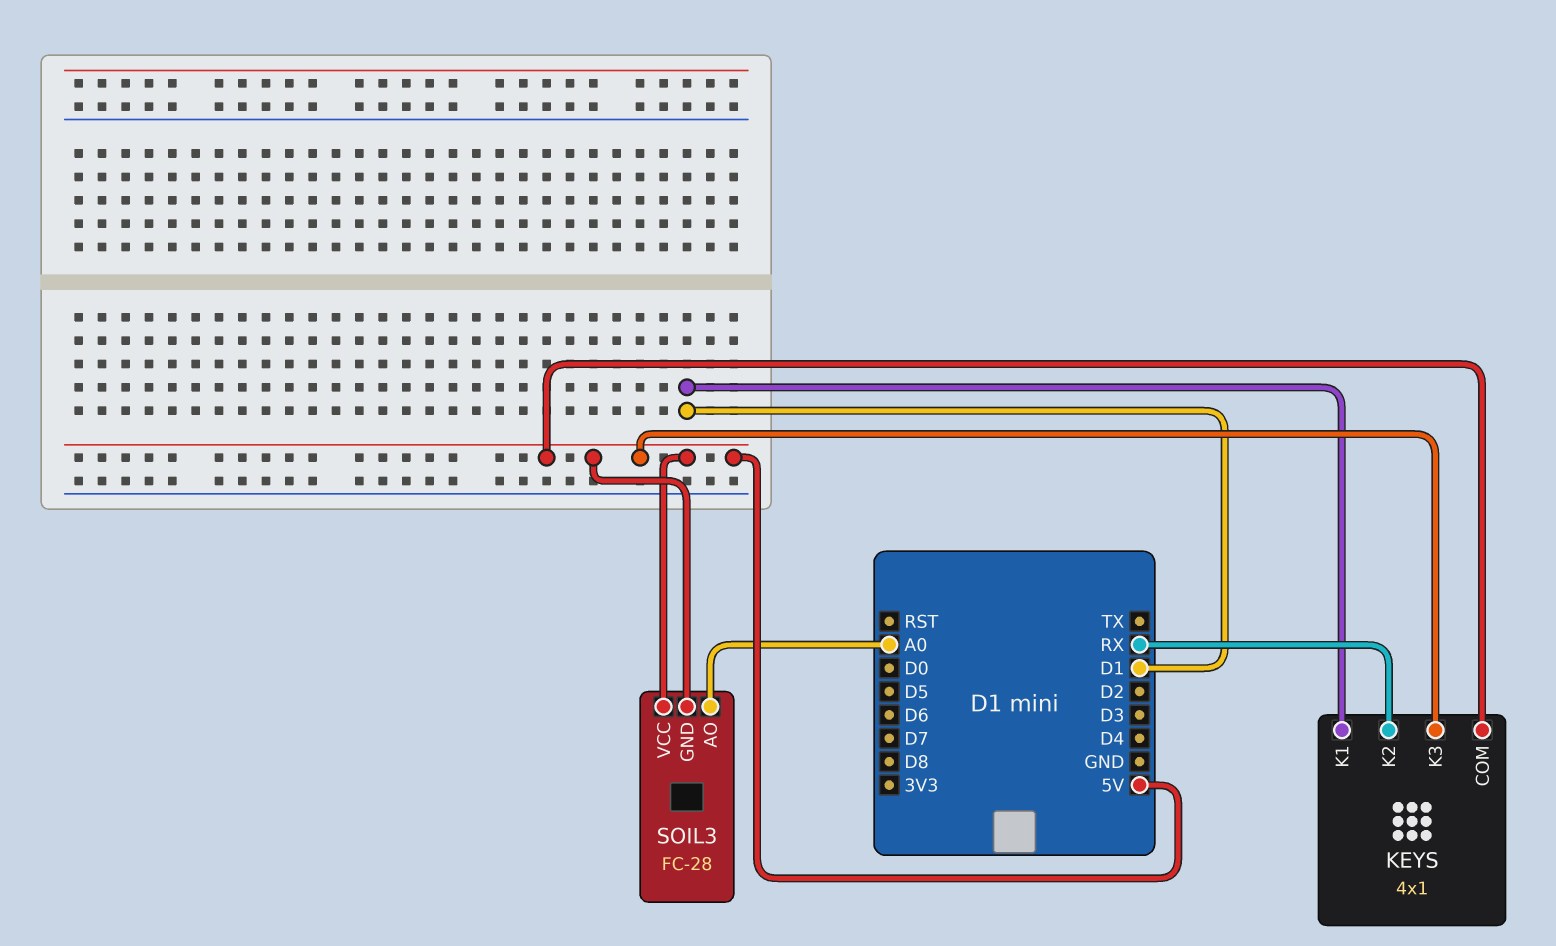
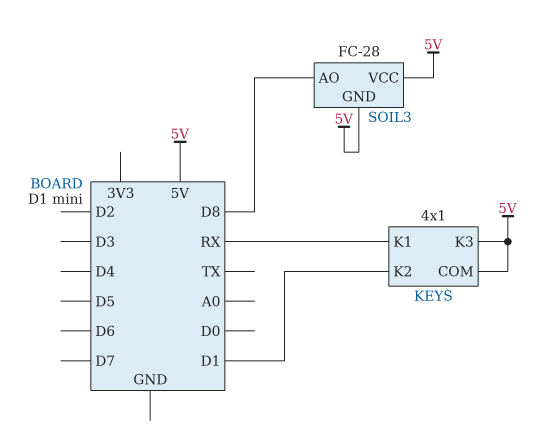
KEYS pin K1: D1 -> RX
KEYS pin K2: RX -> D1
SOIL3 pin AO: A0 -> D8

